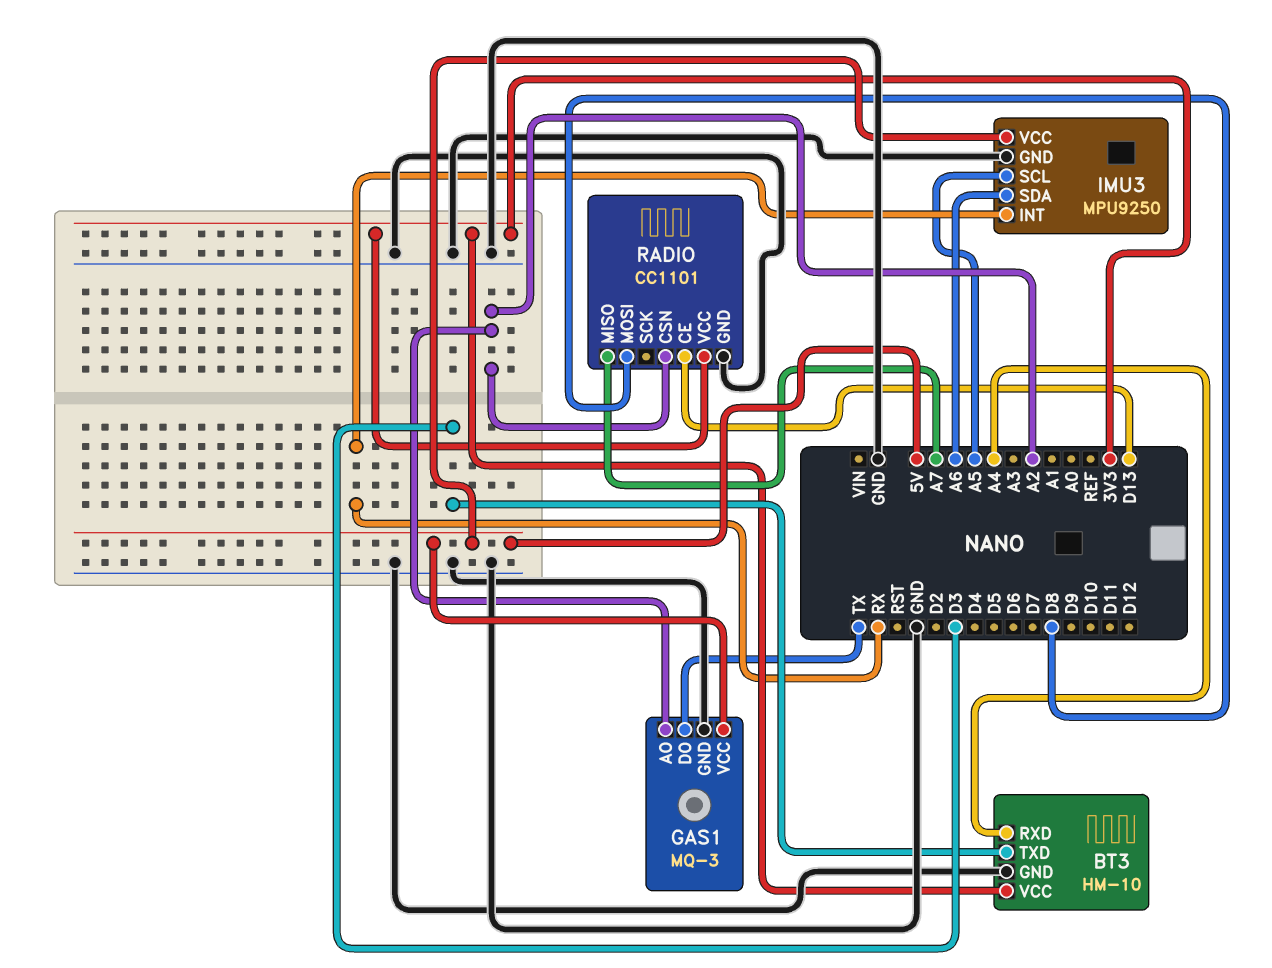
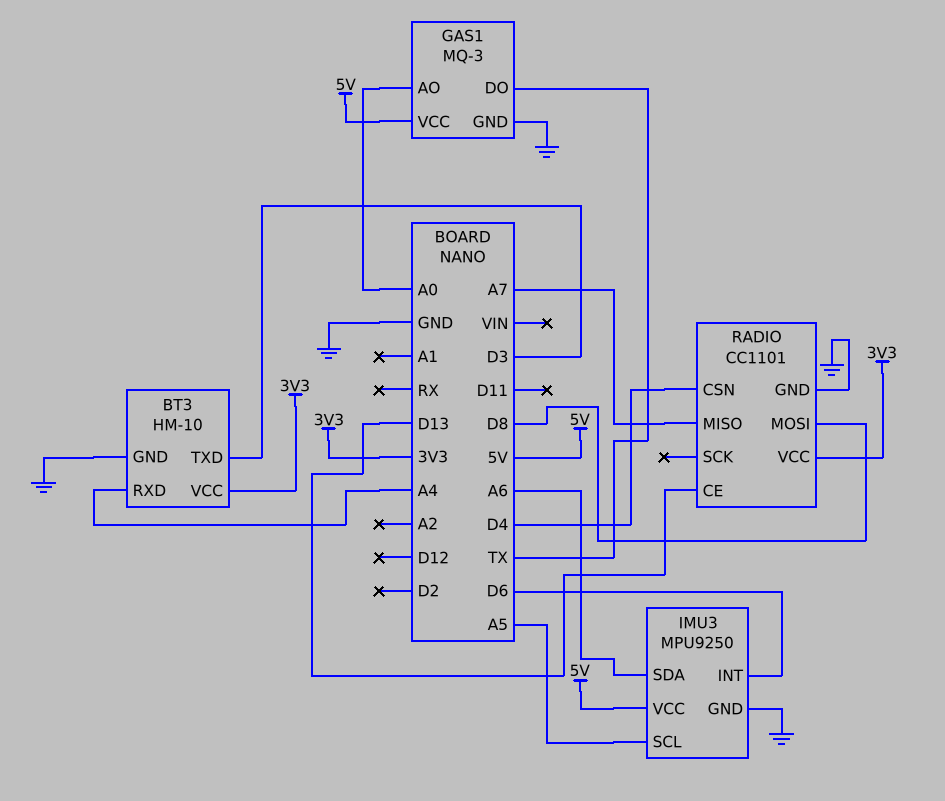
GAS1 pin AO: A2 -> A0
IMU3 pin INT: RX -> D6
RADIO pin CSN: A2 -> D4

